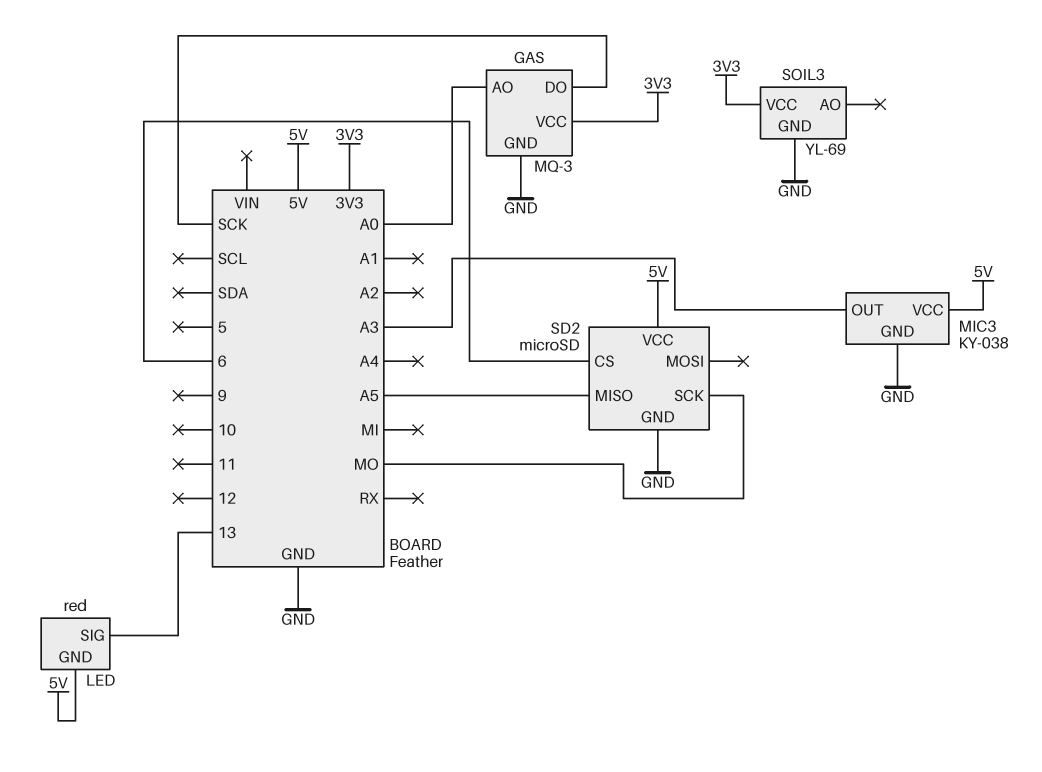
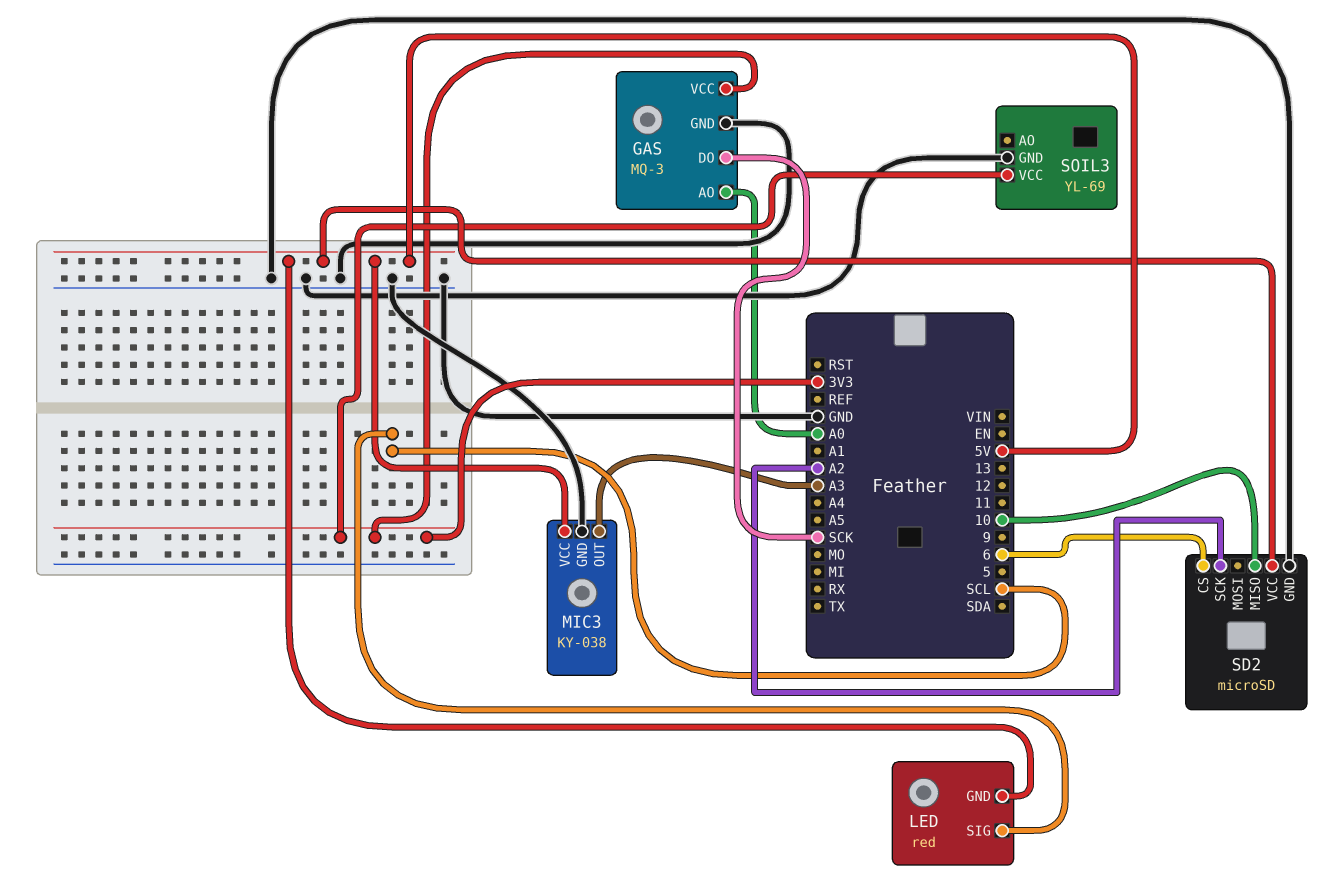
LED pin SIG: 13 -> SCL
SD2 pin MISO: A5 -> 10
SD2 pin SCK: MO -> A2

